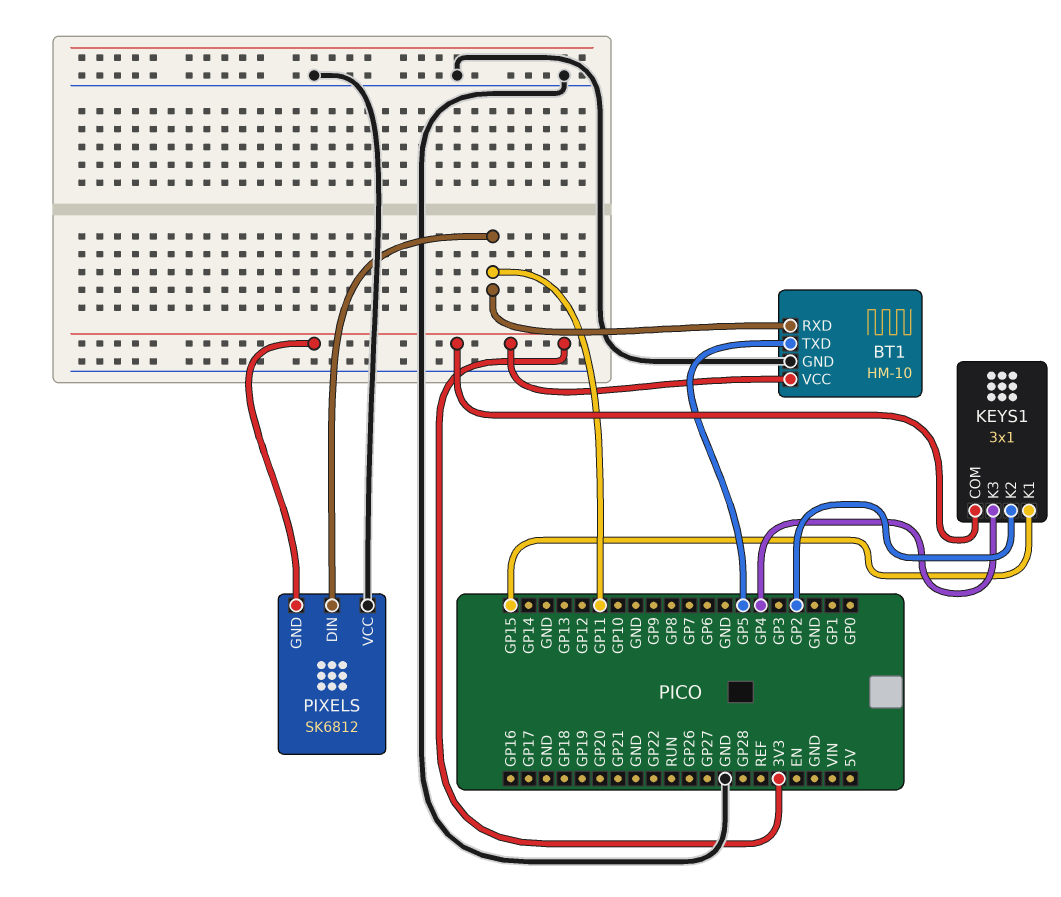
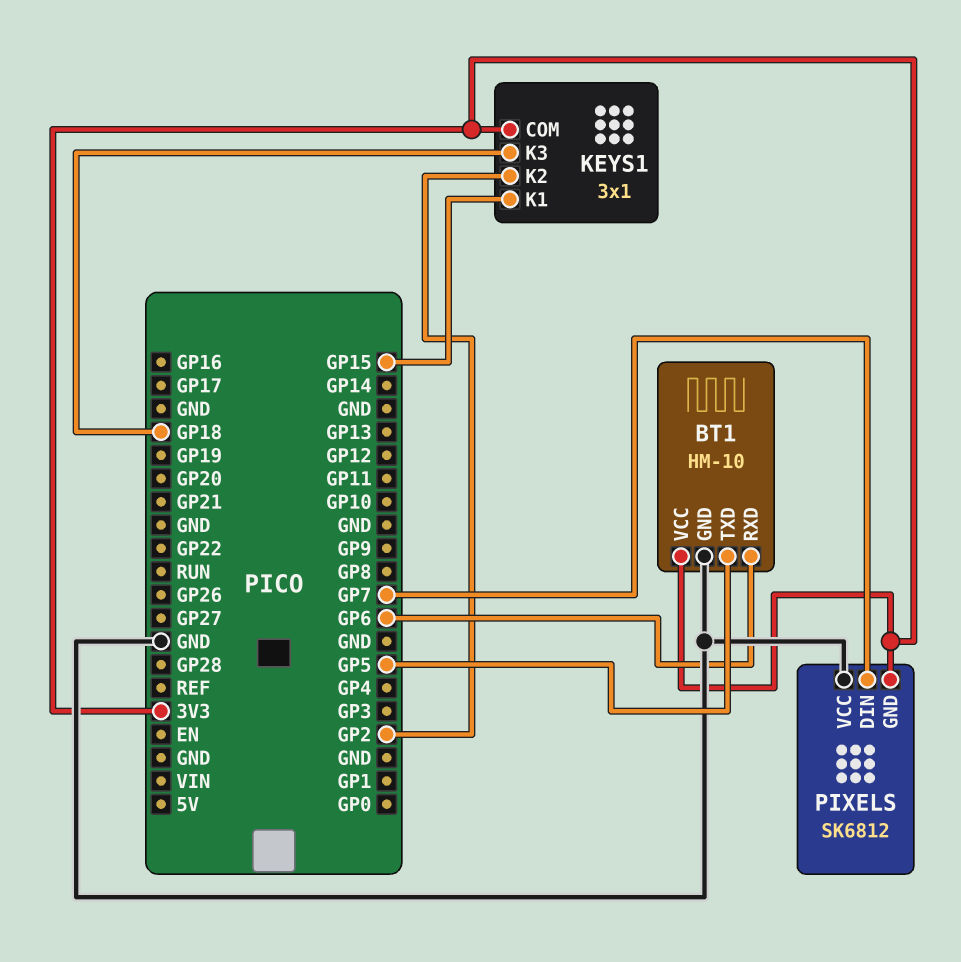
BT1 pin RXD: GP11 -> GP6
KEYS1 pin K3: GP4 -> GP18
PIXELS pin DIN: GP11 -> GP7

